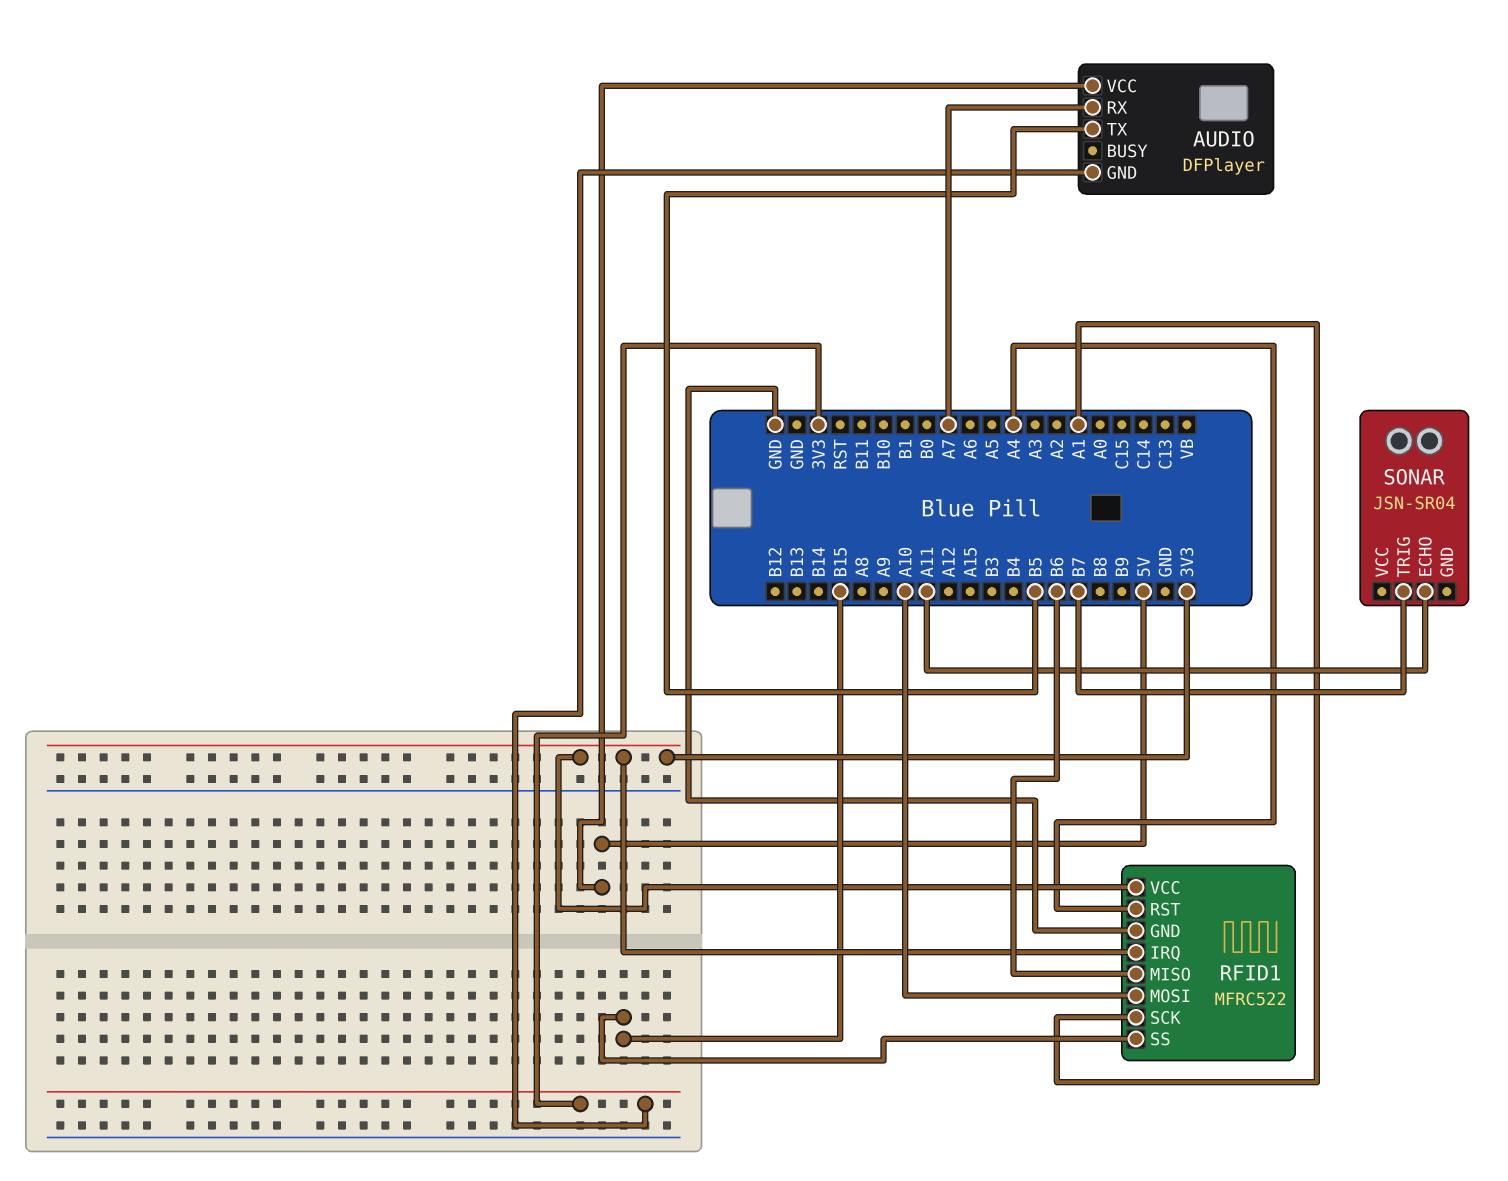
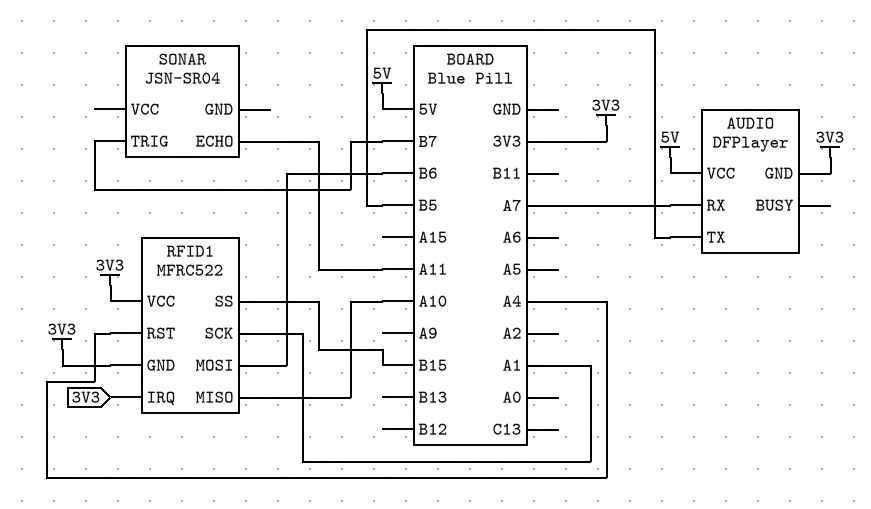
RFID1 pin GND: GND -> 3V3
RFID1 pin MISO: B6 -> A10
RFID1 pin MOSI: A10 -> B6

